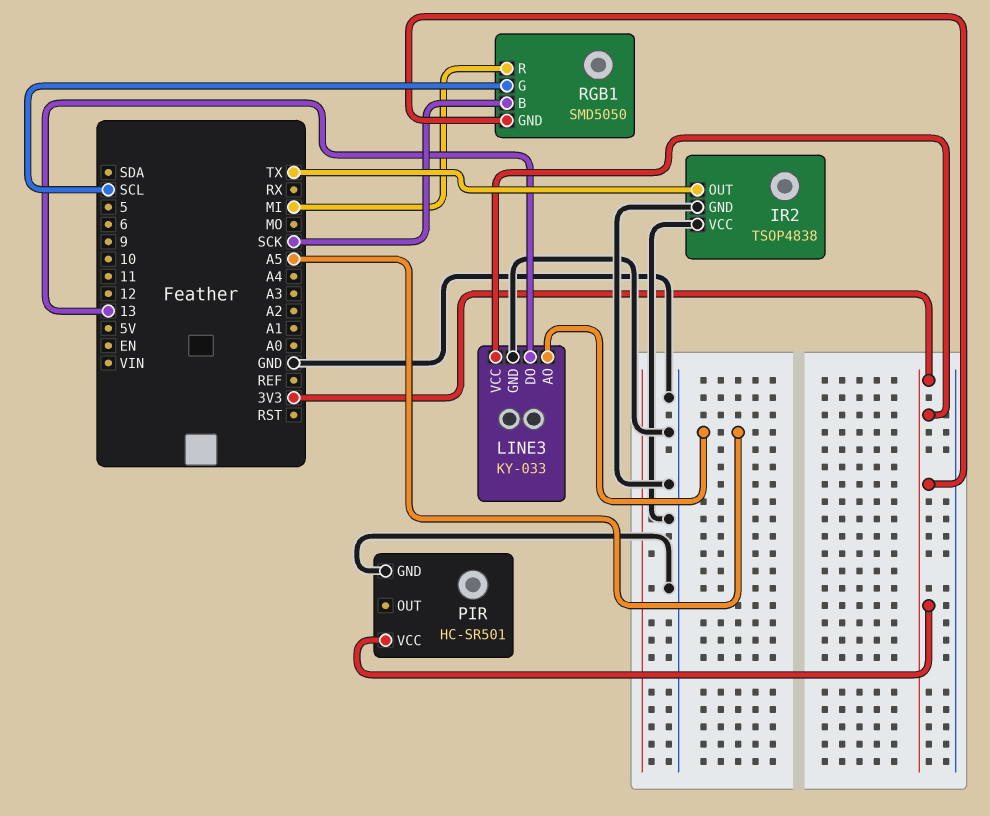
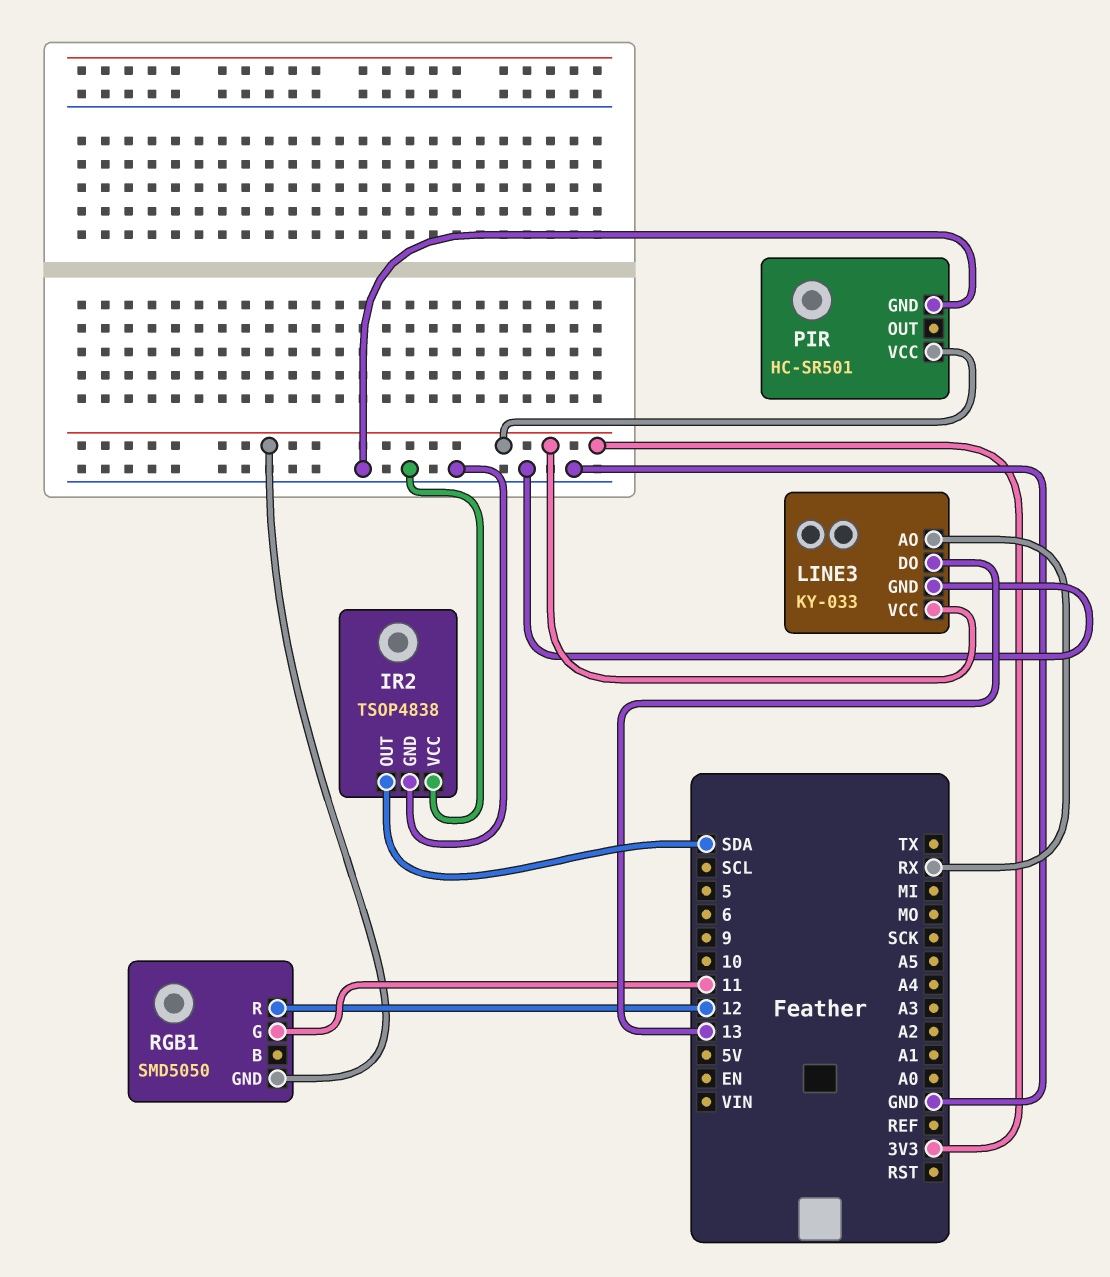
IR2 pin OUT: TX -> SDA
LINE3 pin AO: A5 -> RX
RGB1 pin B: SCK -> none
RGB1 pin G: SCL -> 11
RGB1 pin R: MI -> 12

